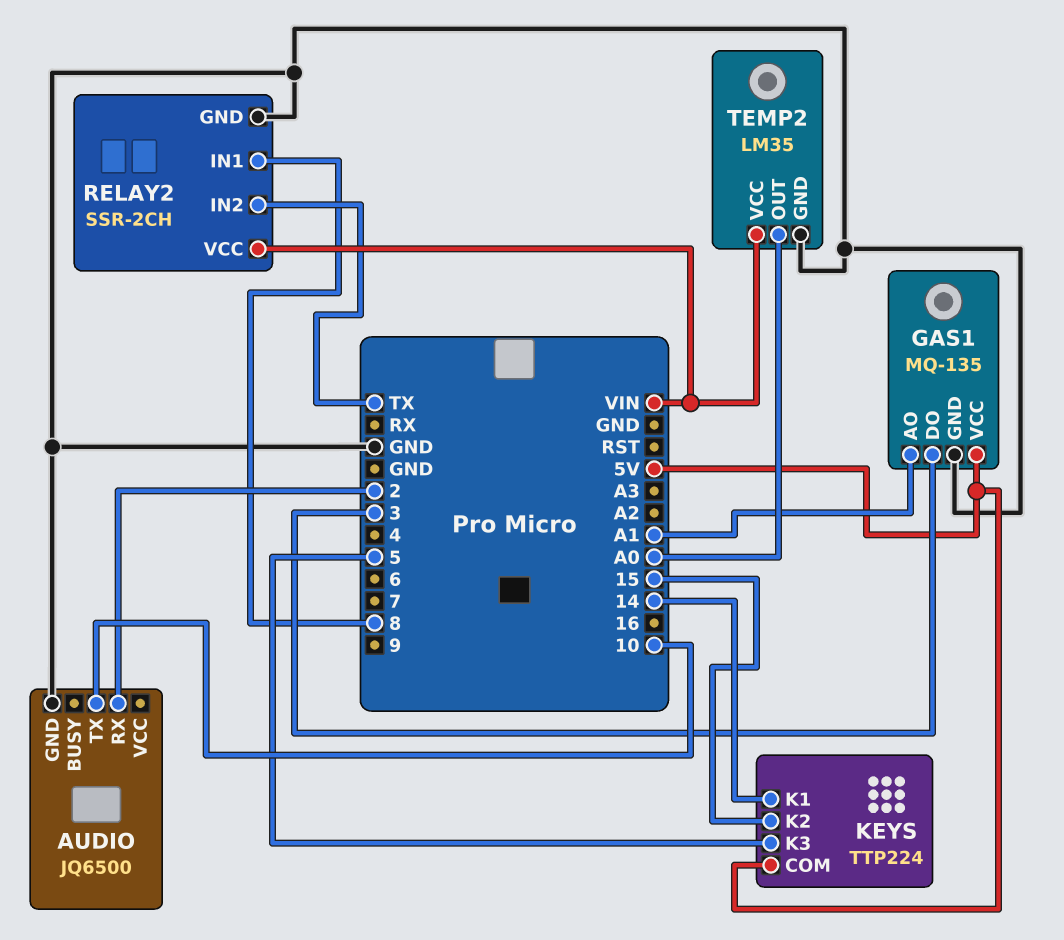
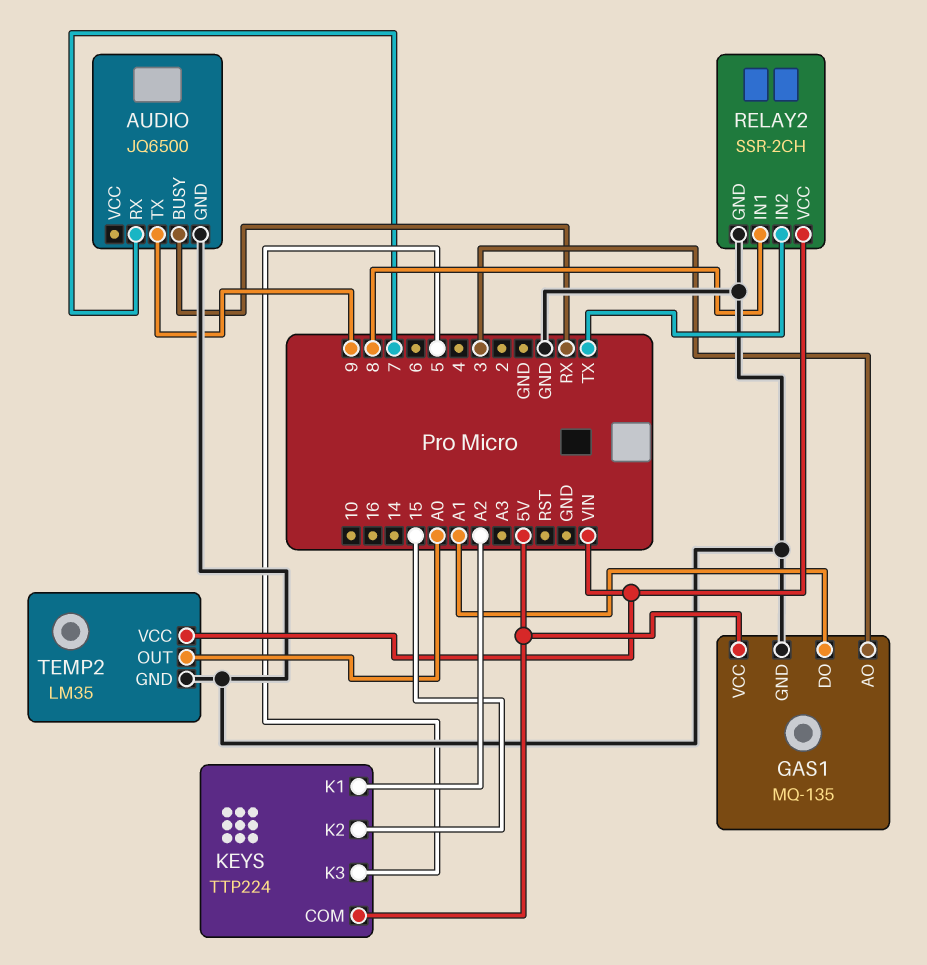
AUDIO pin BUSY: none -> RX
AUDIO pin RX: 2 -> 7
AUDIO pin TX: 10 -> 9
GAS1 pin AO: A1 -> 3
GAS1 pin DO: 3 -> A1
KEYS pin K1: 14 -> A2

